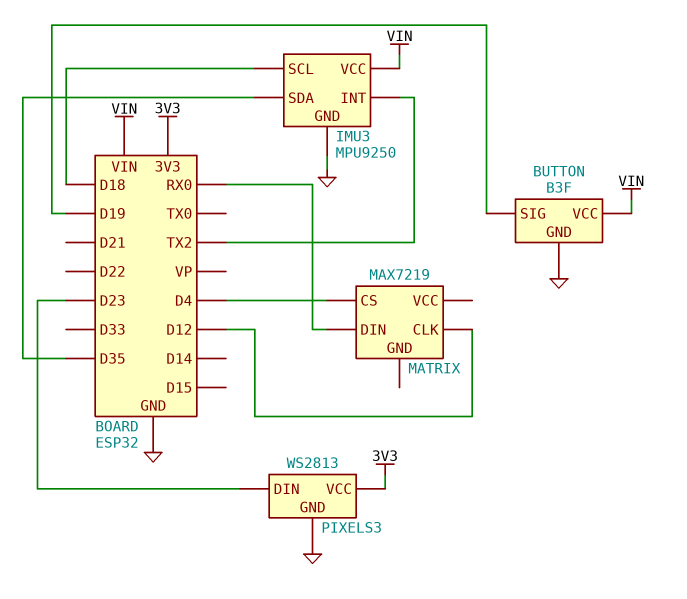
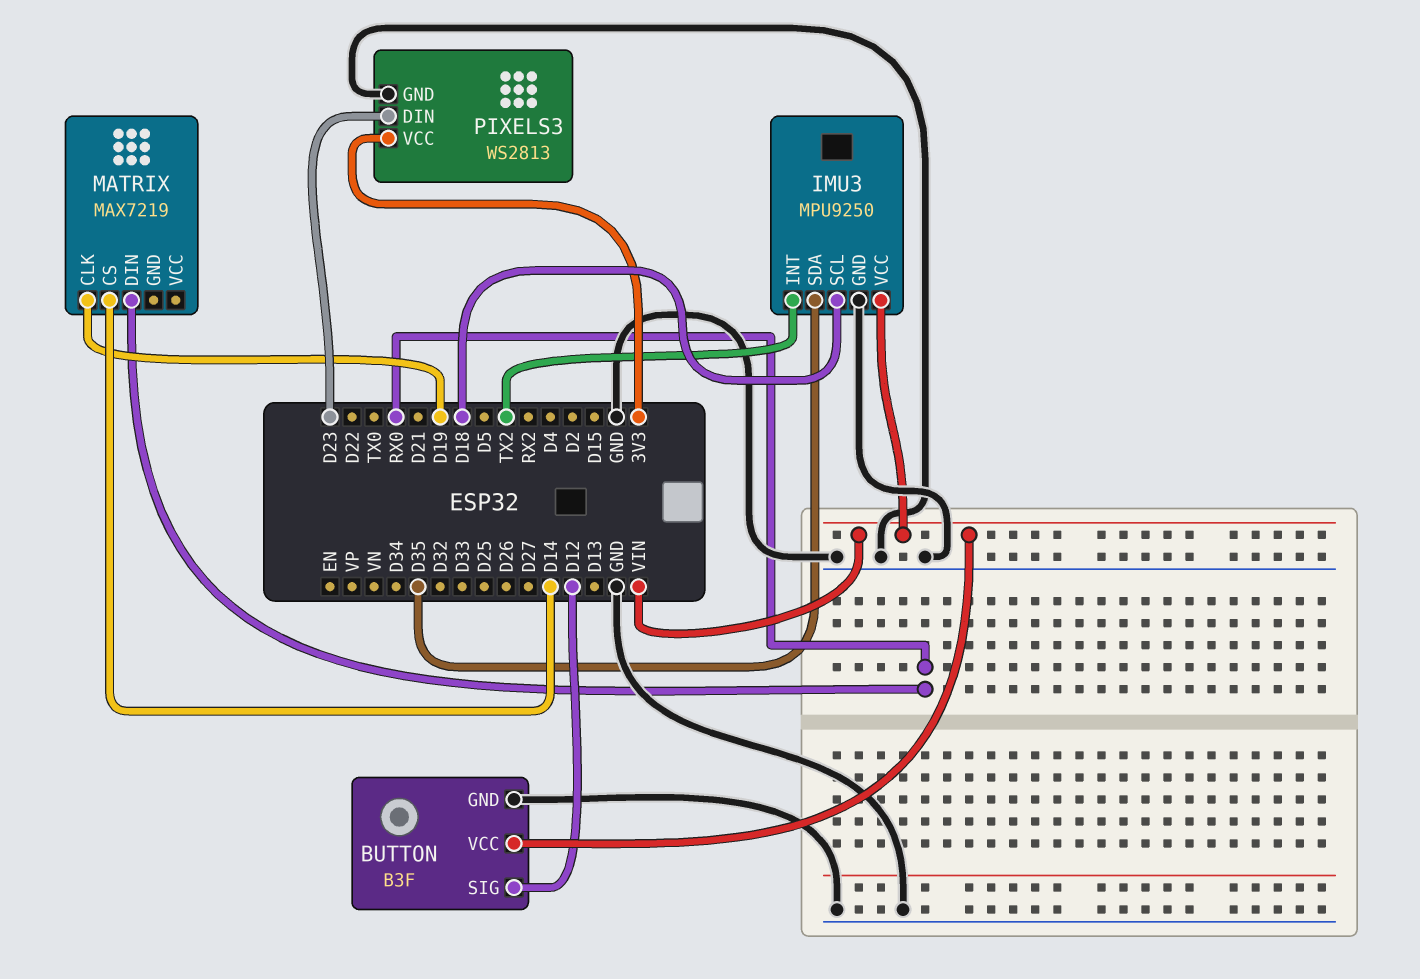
BUTTON pin SIG: D19 -> D12
MATRIX pin CLK: D12 -> D19
MATRIX pin CS: D4 -> D14

